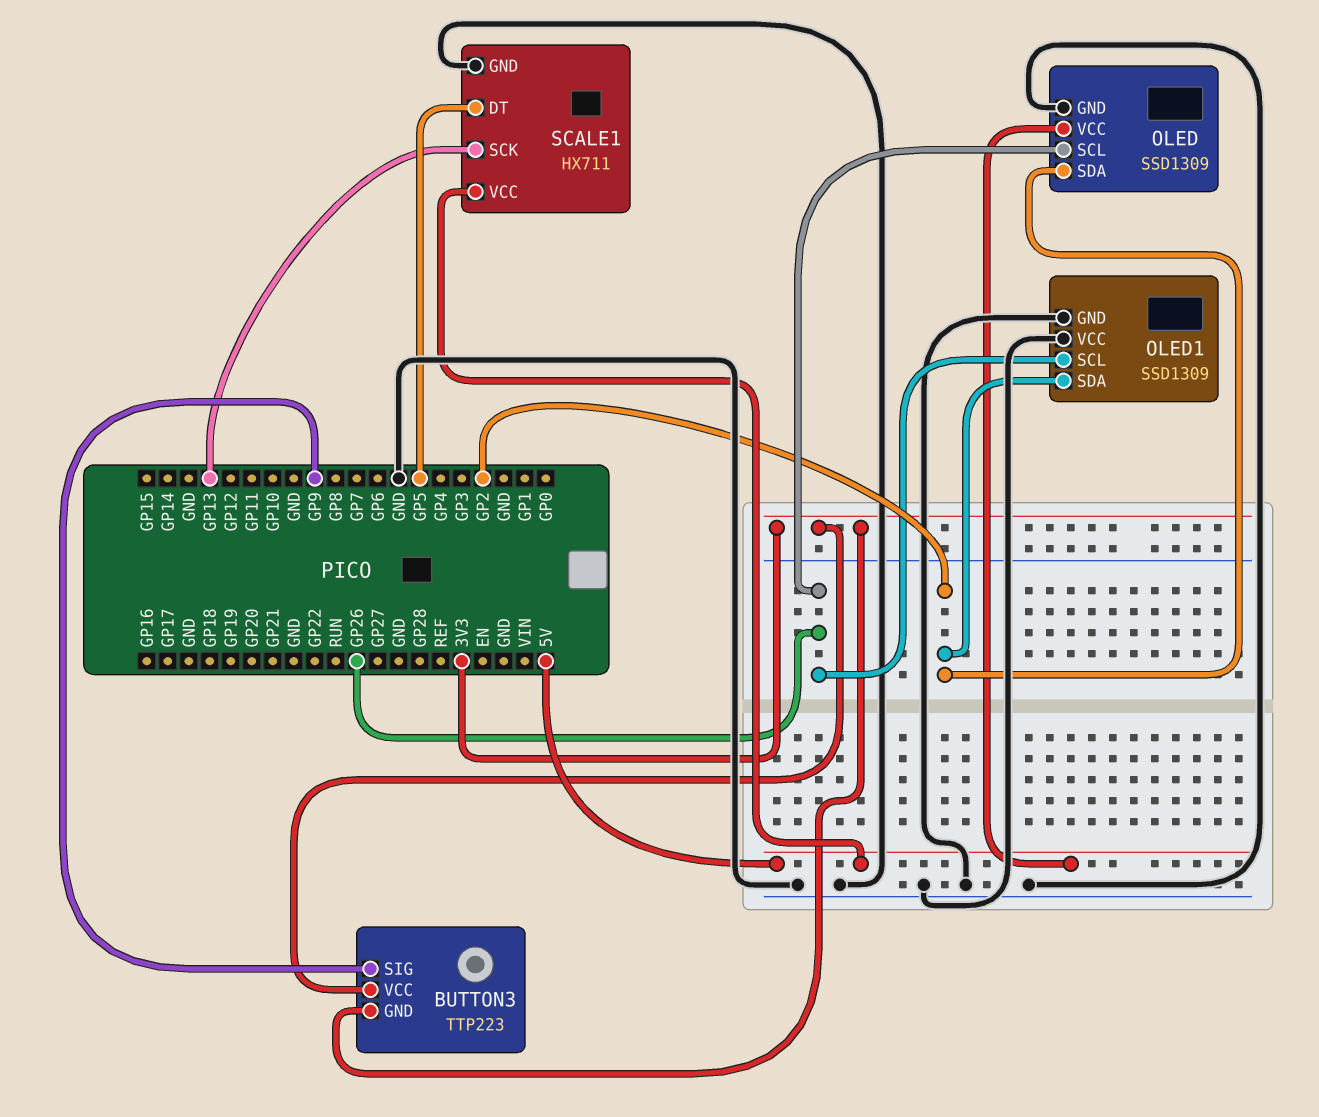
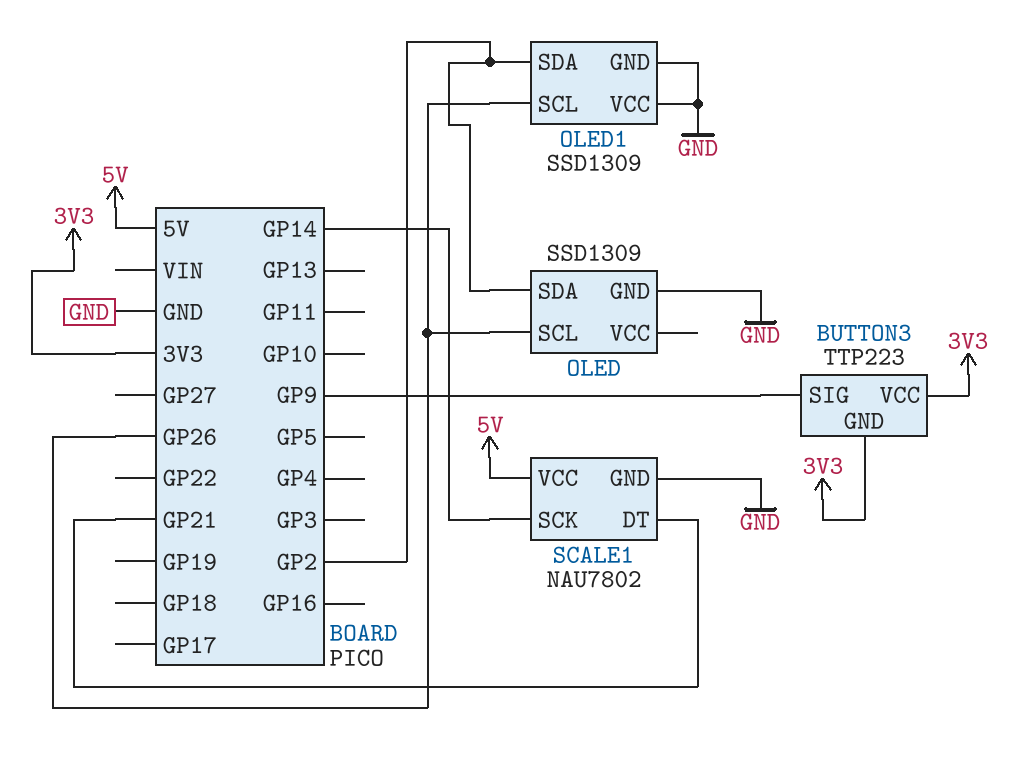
OLED pin VCC: 5V -> none
SCALE1: HX711 -> NAU7802
SCALE1 pin DT: GP5 -> GP21
SCALE1 pin SCK: GP13 -> GP14

